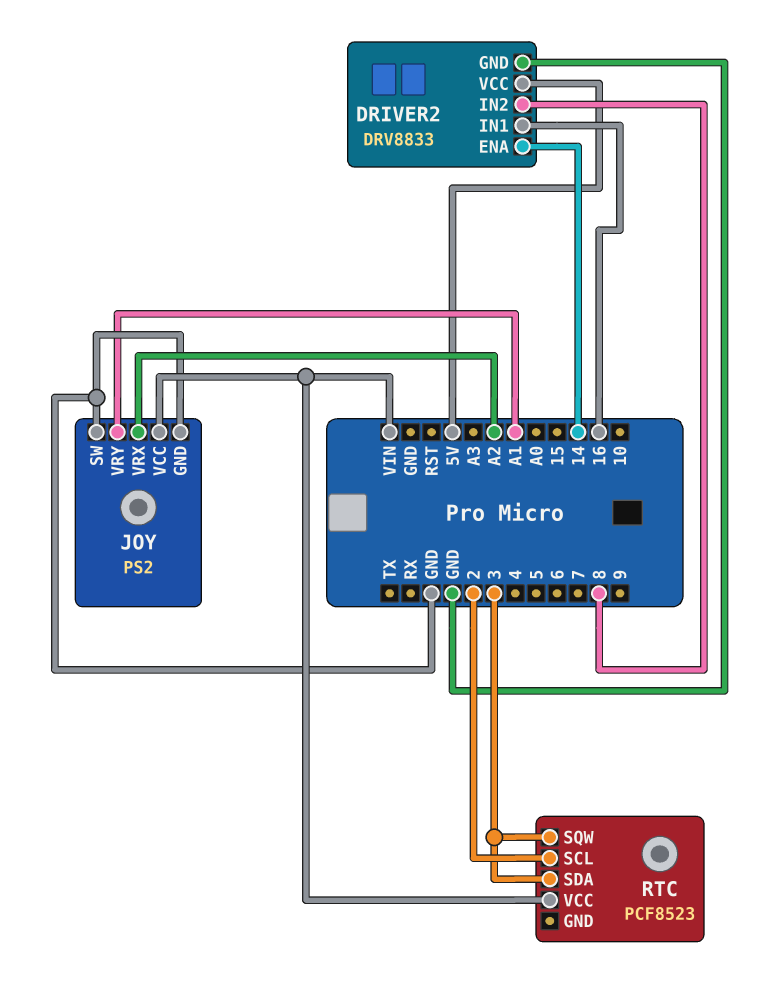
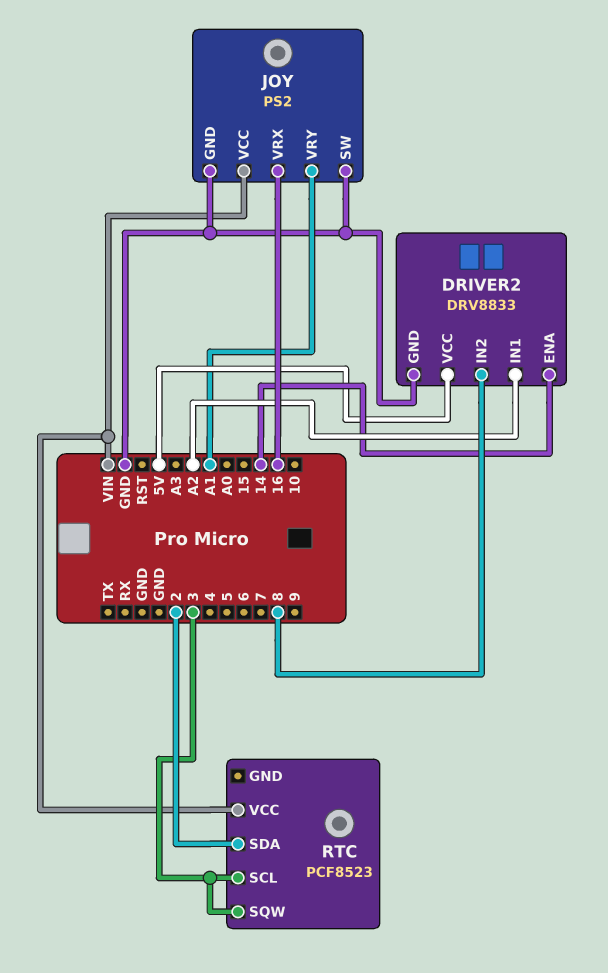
DRIVER2 pin IN1: 16 -> A2
JOY pin VRX: A2 -> 16
RTC pin SCL: 2 -> 3
RTC pin SDA: 3 -> 2

